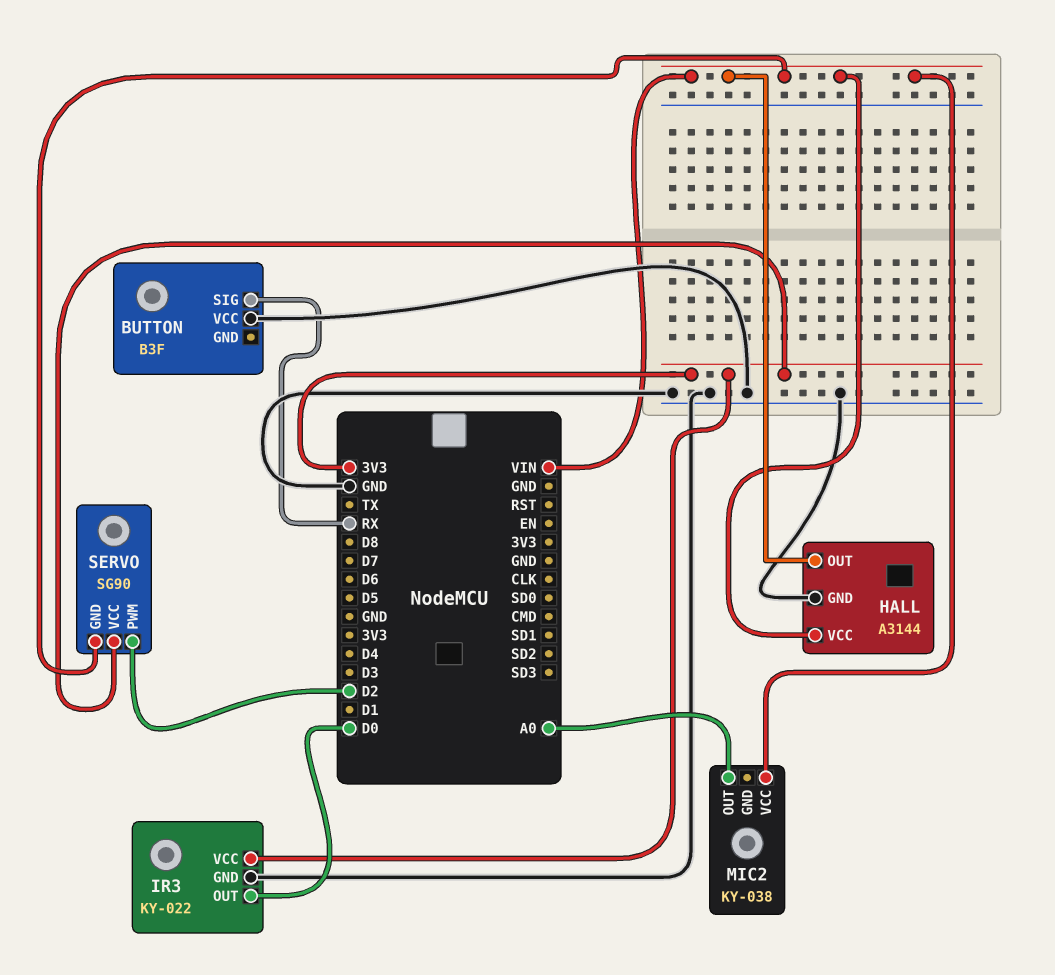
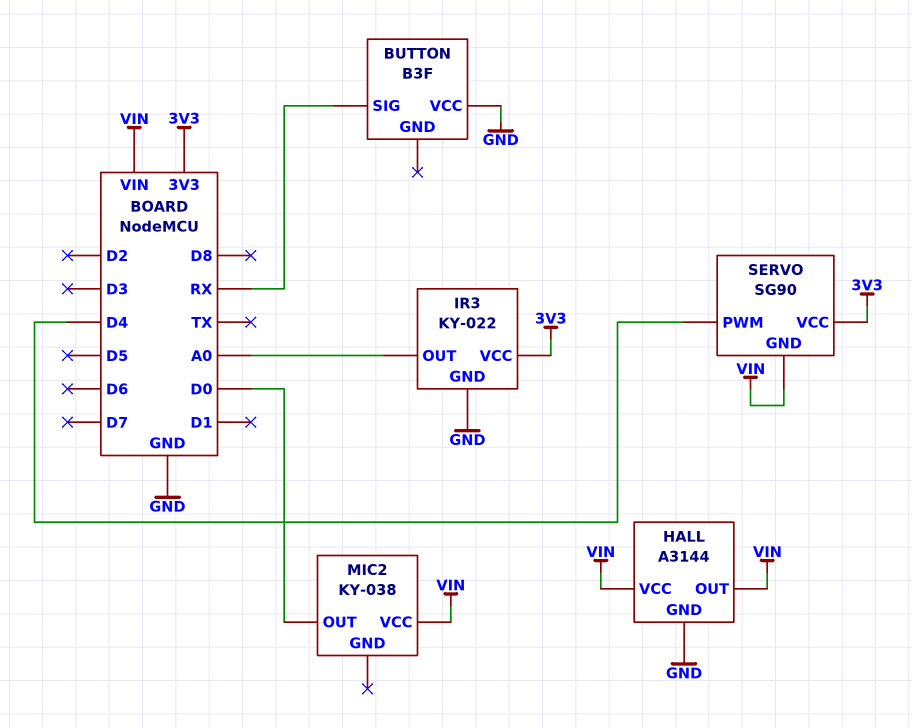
IR3 pin OUT: D0 -> A0
MIC2 pin OUT: A0 -> D0
SERVO pin PWM: D2 -> D4

